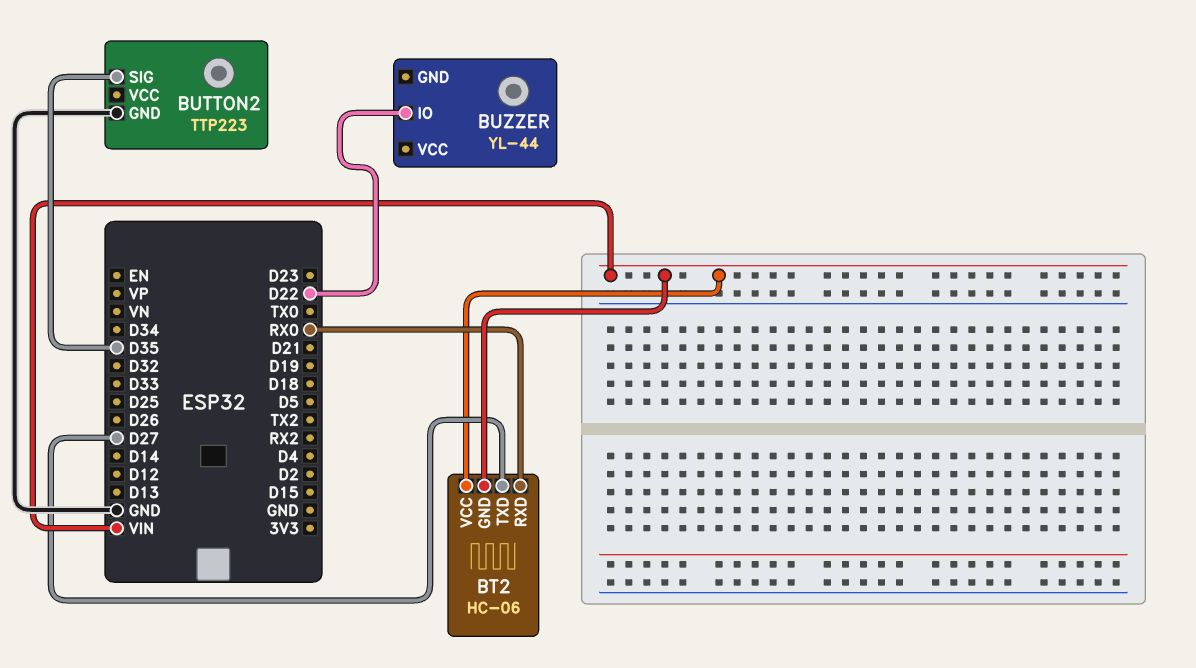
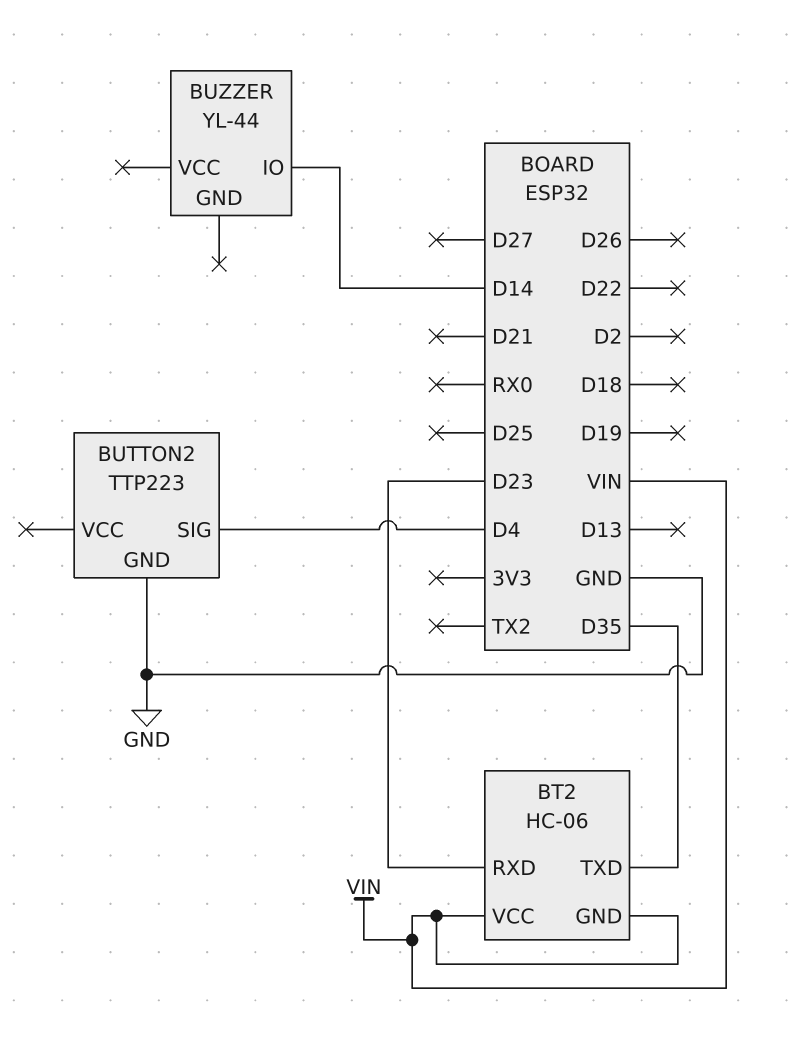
BT2 pin RXD: RX0 -> D23
BT2 pin TXD: D27 -> D35
BUTTON2 pin SIG: D35 -> D4
BUZZER pin IO: D22 -> D14

